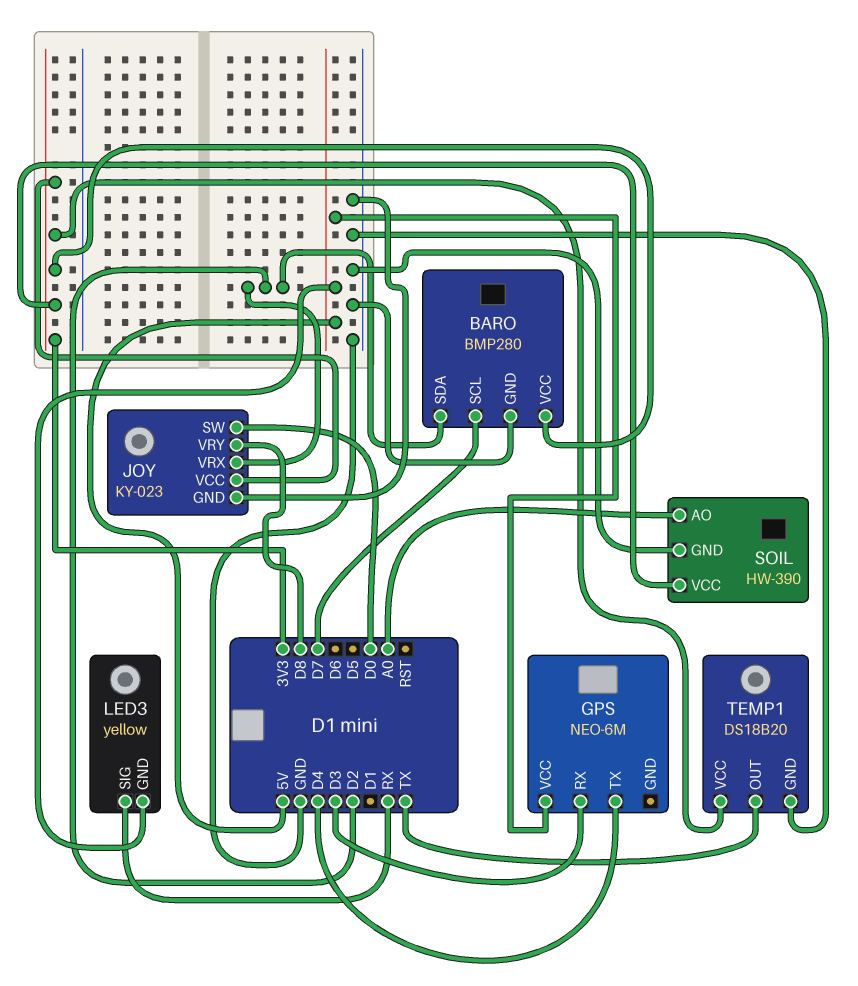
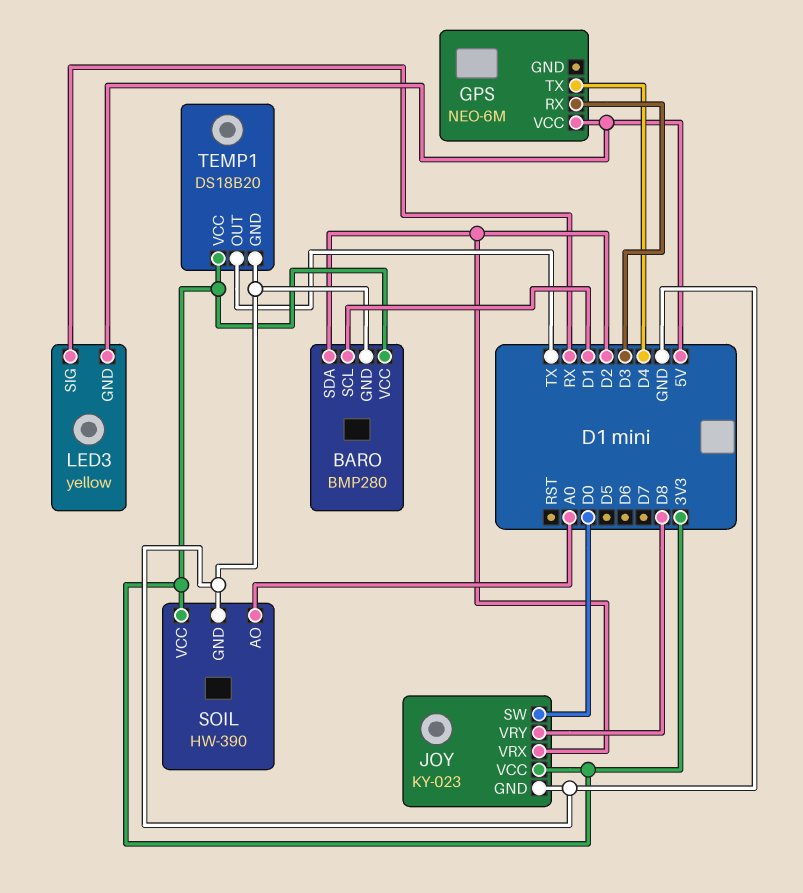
BARO pin SCL: D7 -> D1

